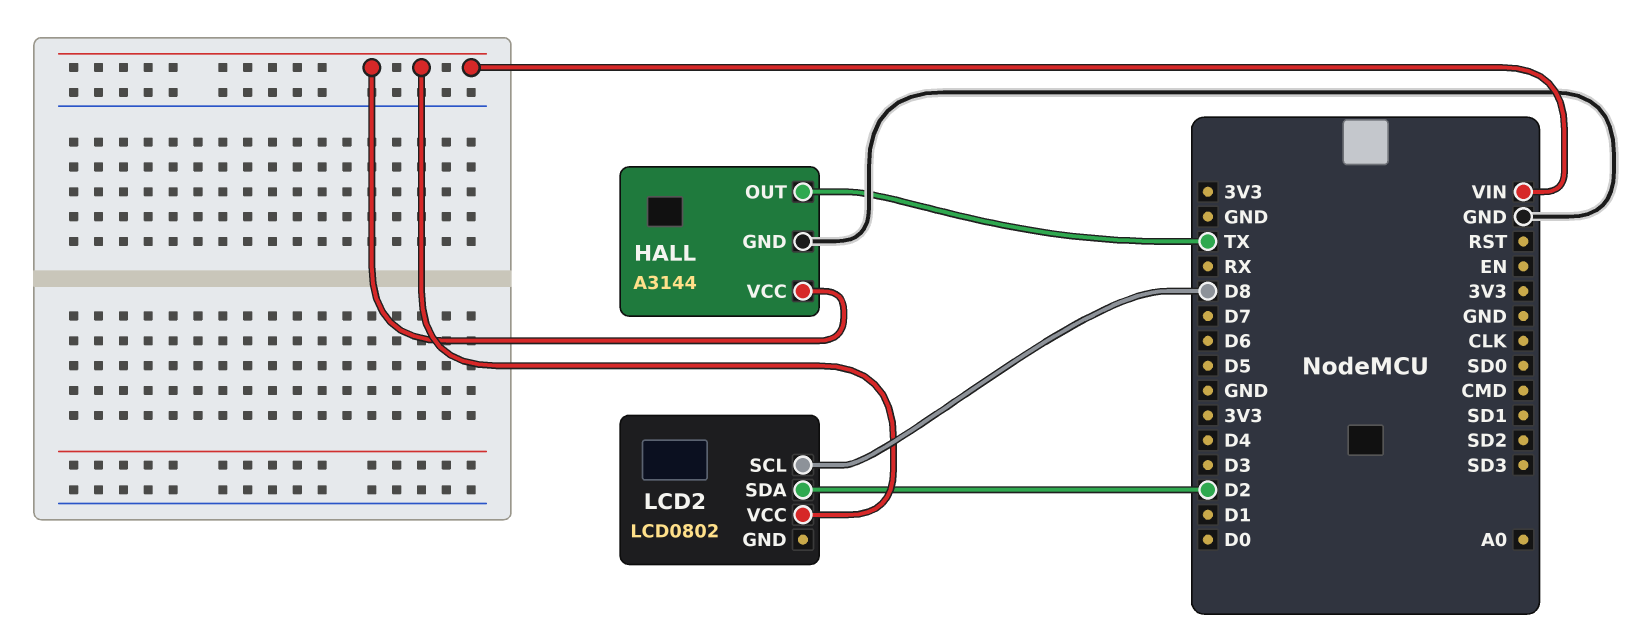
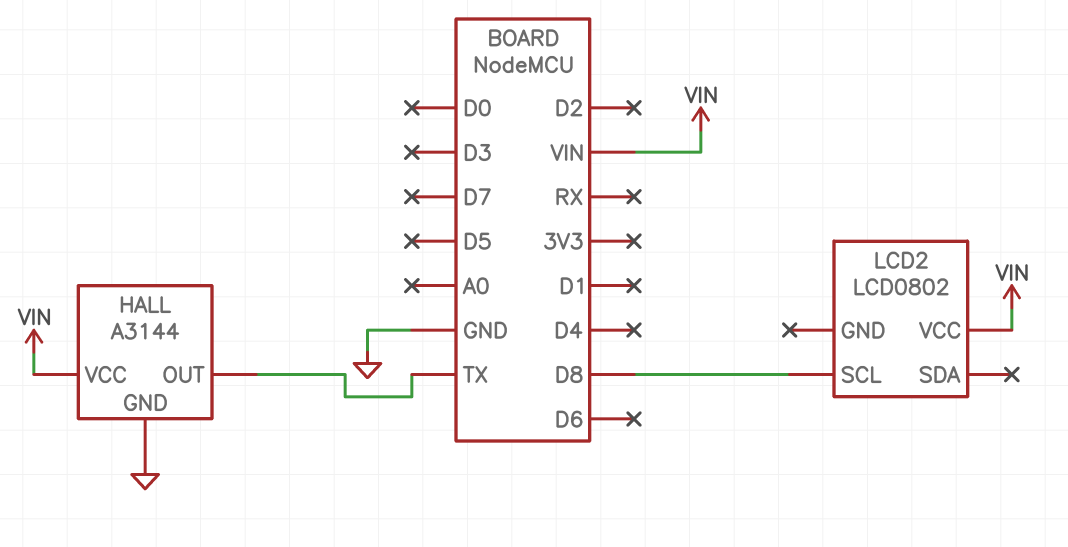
LCD2 pin SDA: D2 -> none

